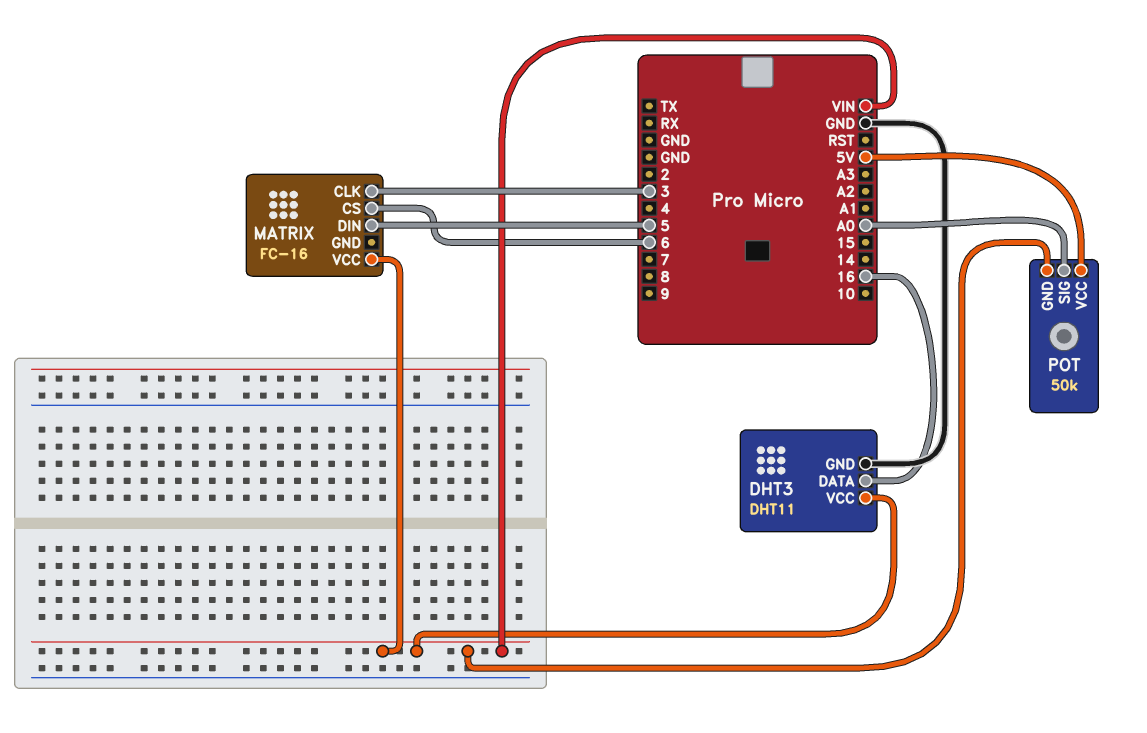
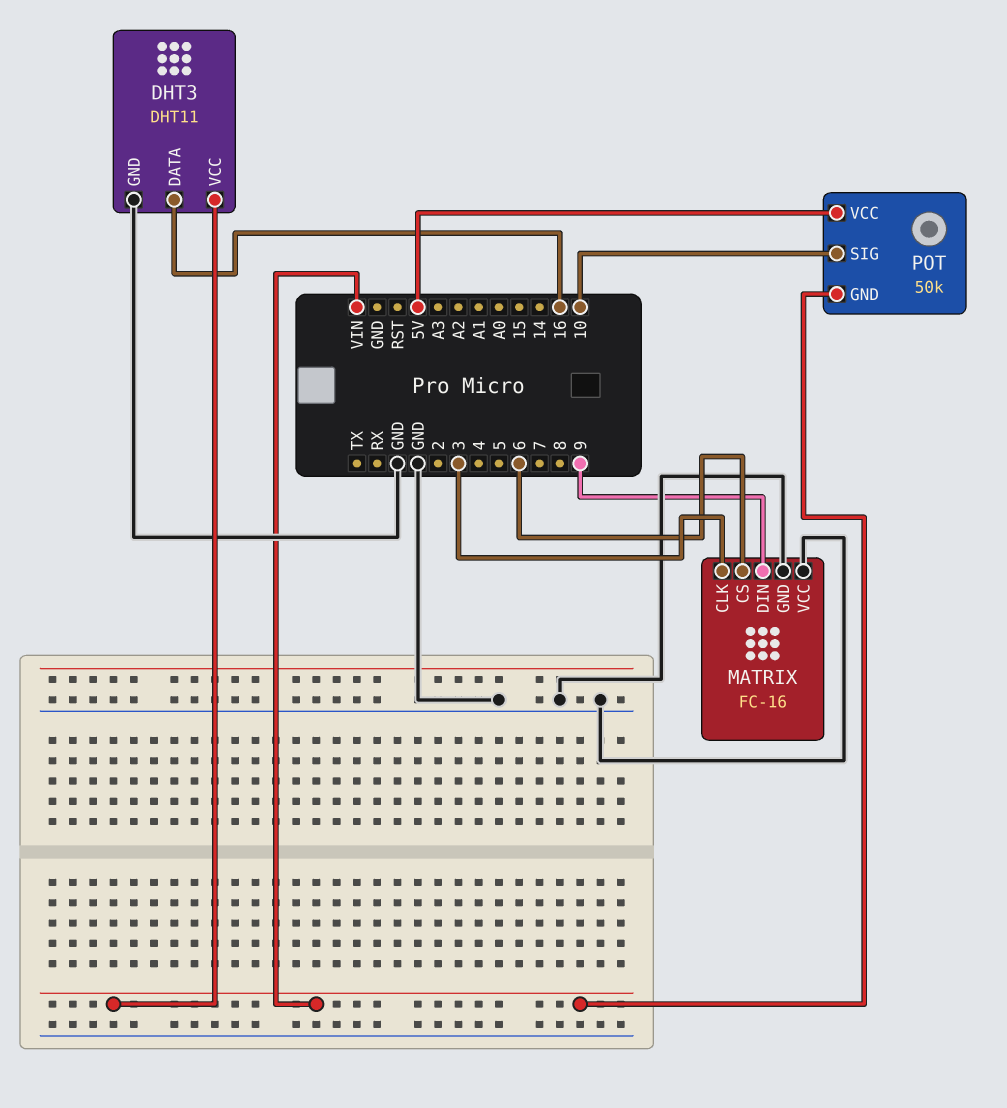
MATRIX pin DIN: 5 -> 9
MATRIX pin GND: none -> GND
MATRIX pin VCC: VIN -> GND
POT pin SIG: A0 -> 10

